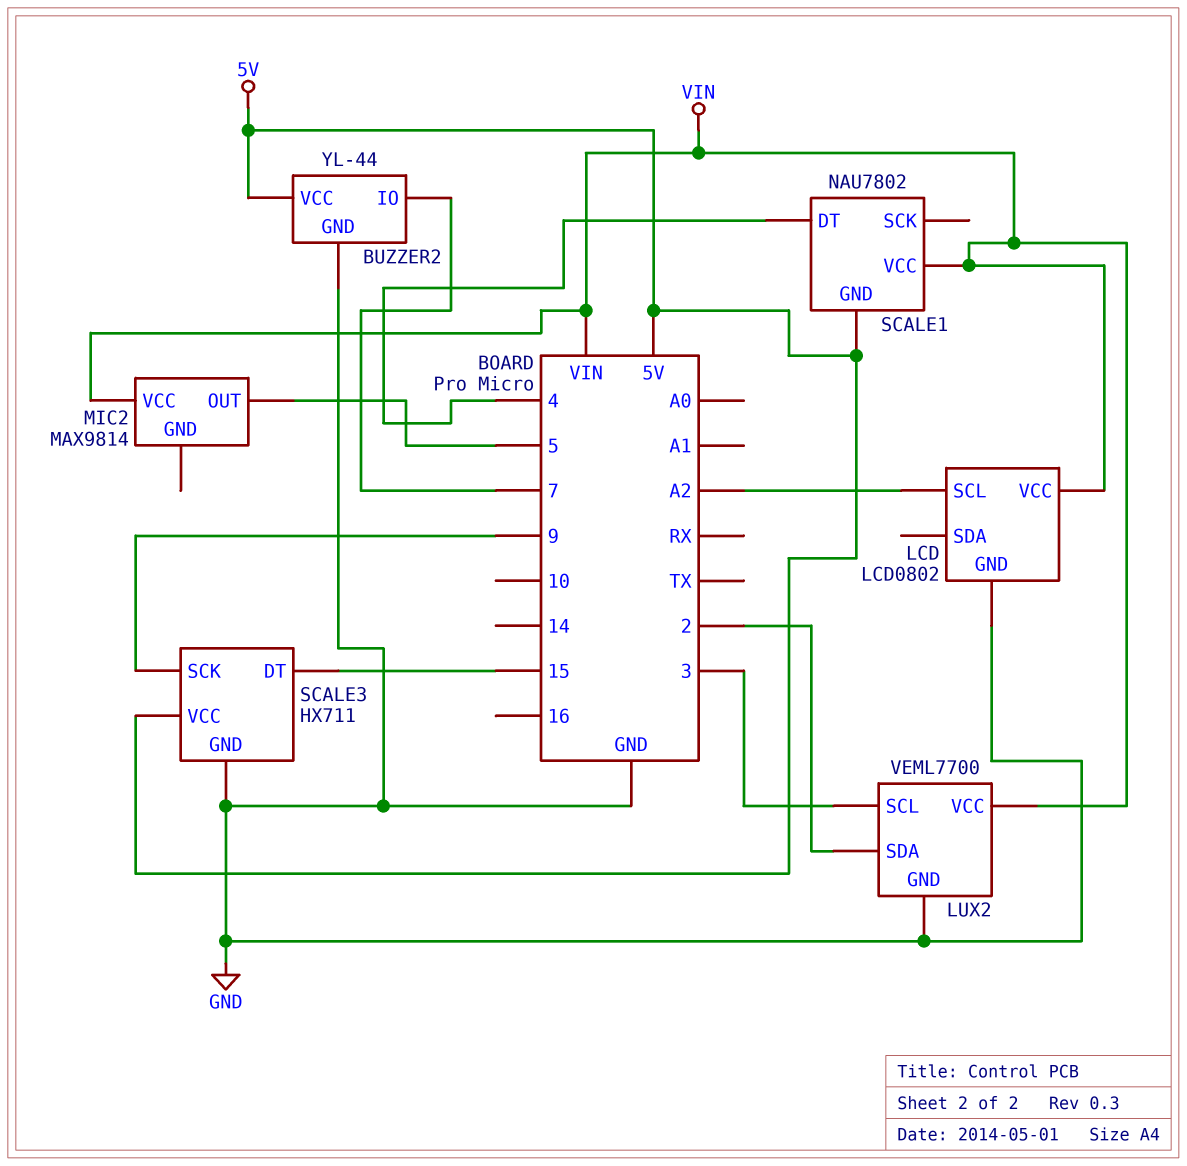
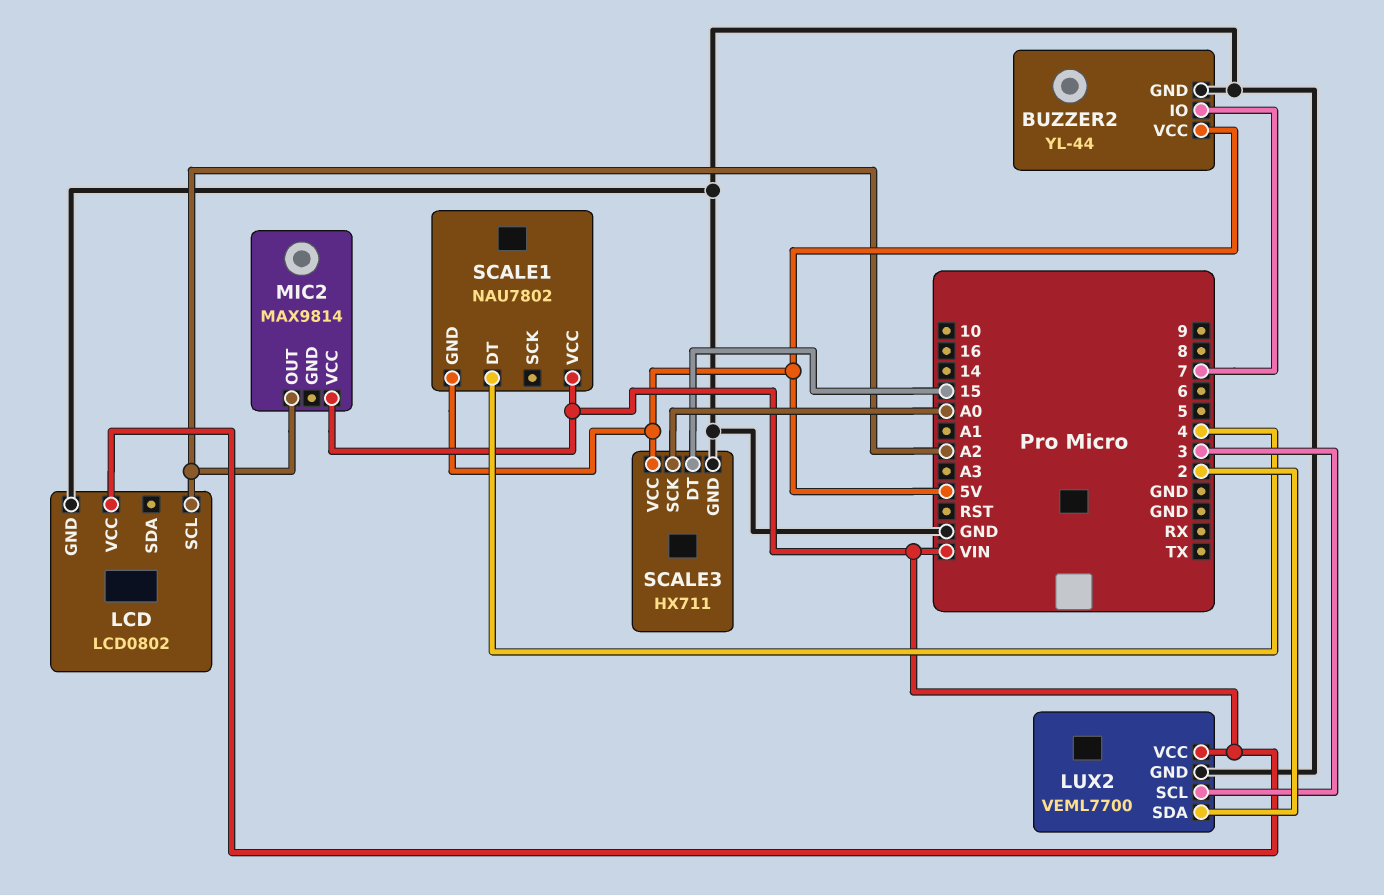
MIC2 pin OUT: 5 -> A2
SCALE3 pin SCK: 9 -> A0

